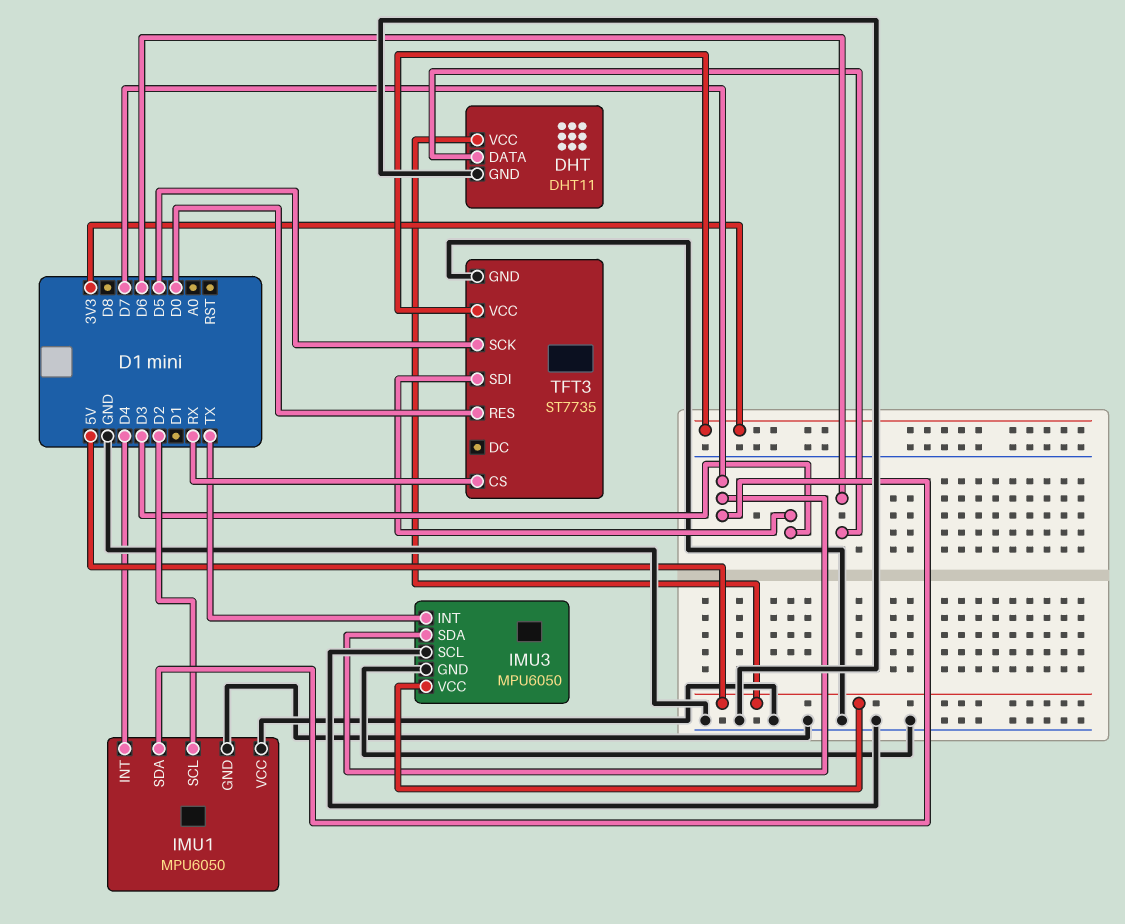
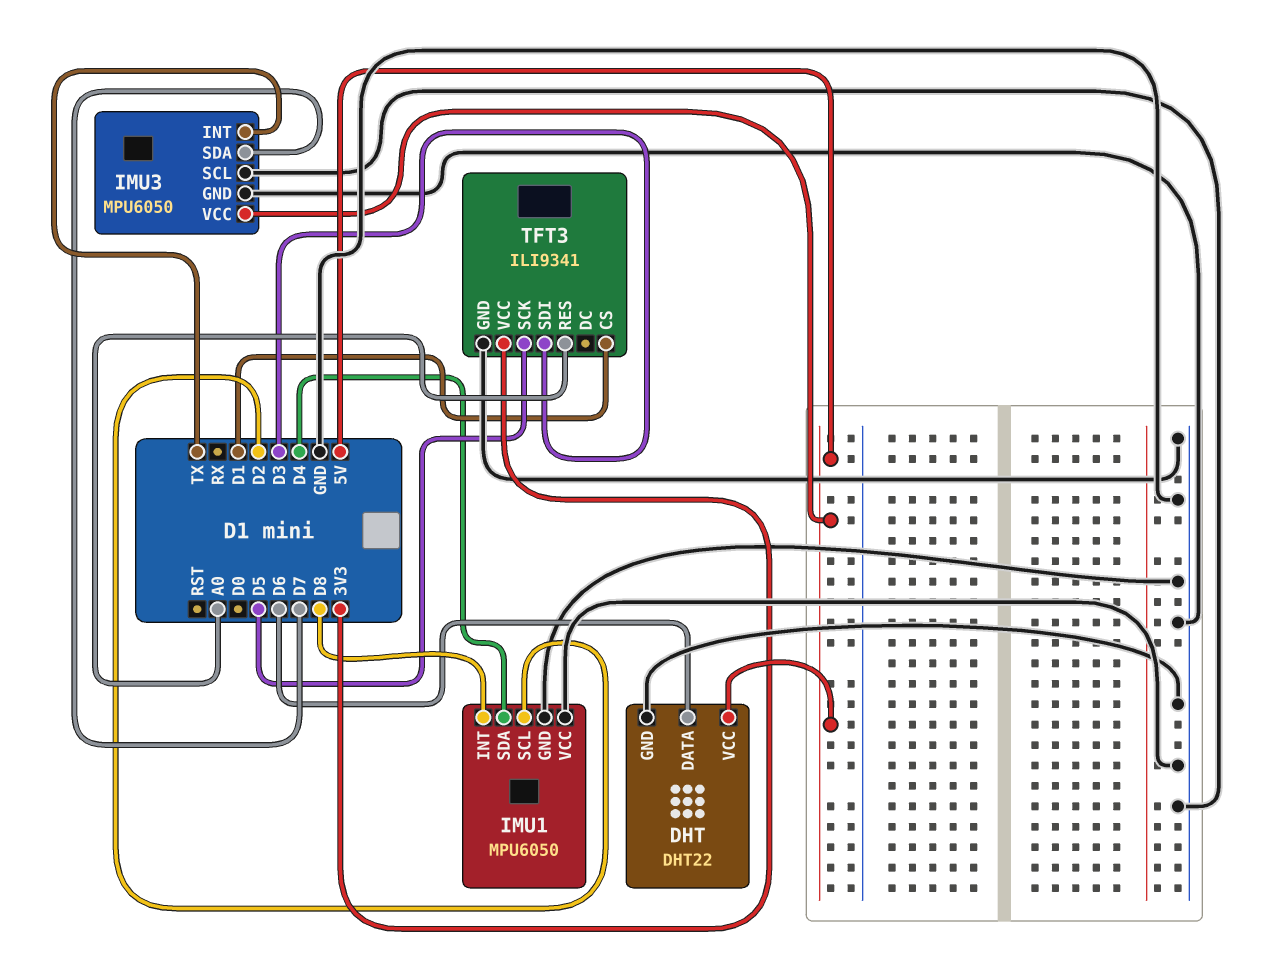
DHT: DHT11 -> DHT22
IMU1 pin INT: D4 -> D8
IMU1 pin SDA: D7 -> D4
TFT3: ST7735 -> ILI9341
TFT3 pin CS: RX -> D1
TFT3 pin RES: D0 -> A0

